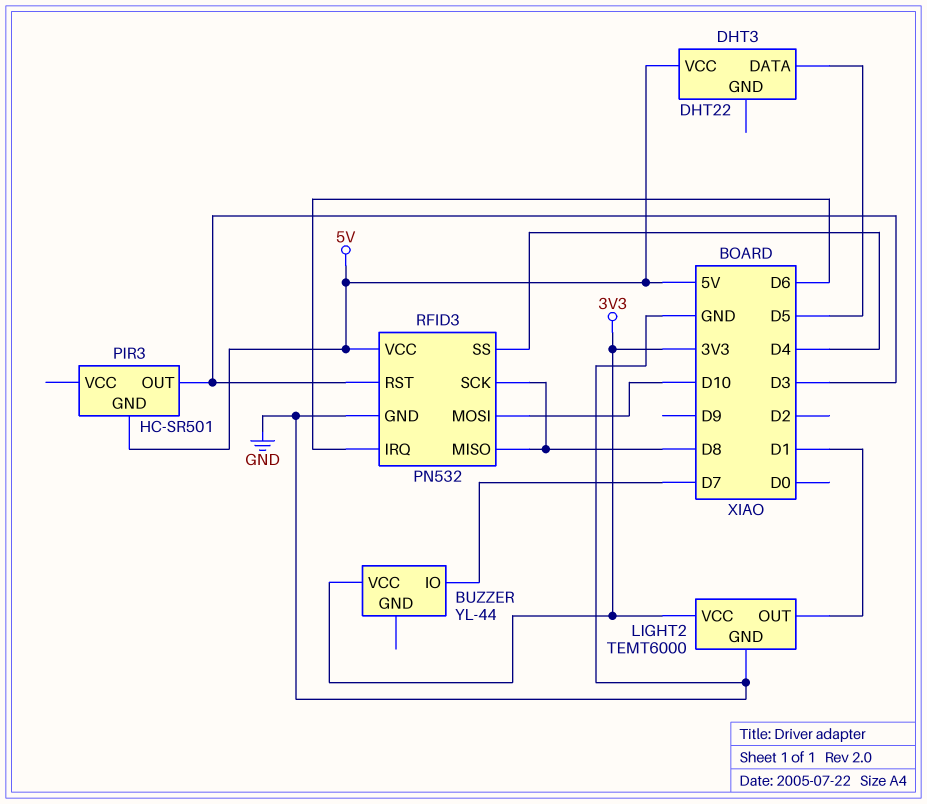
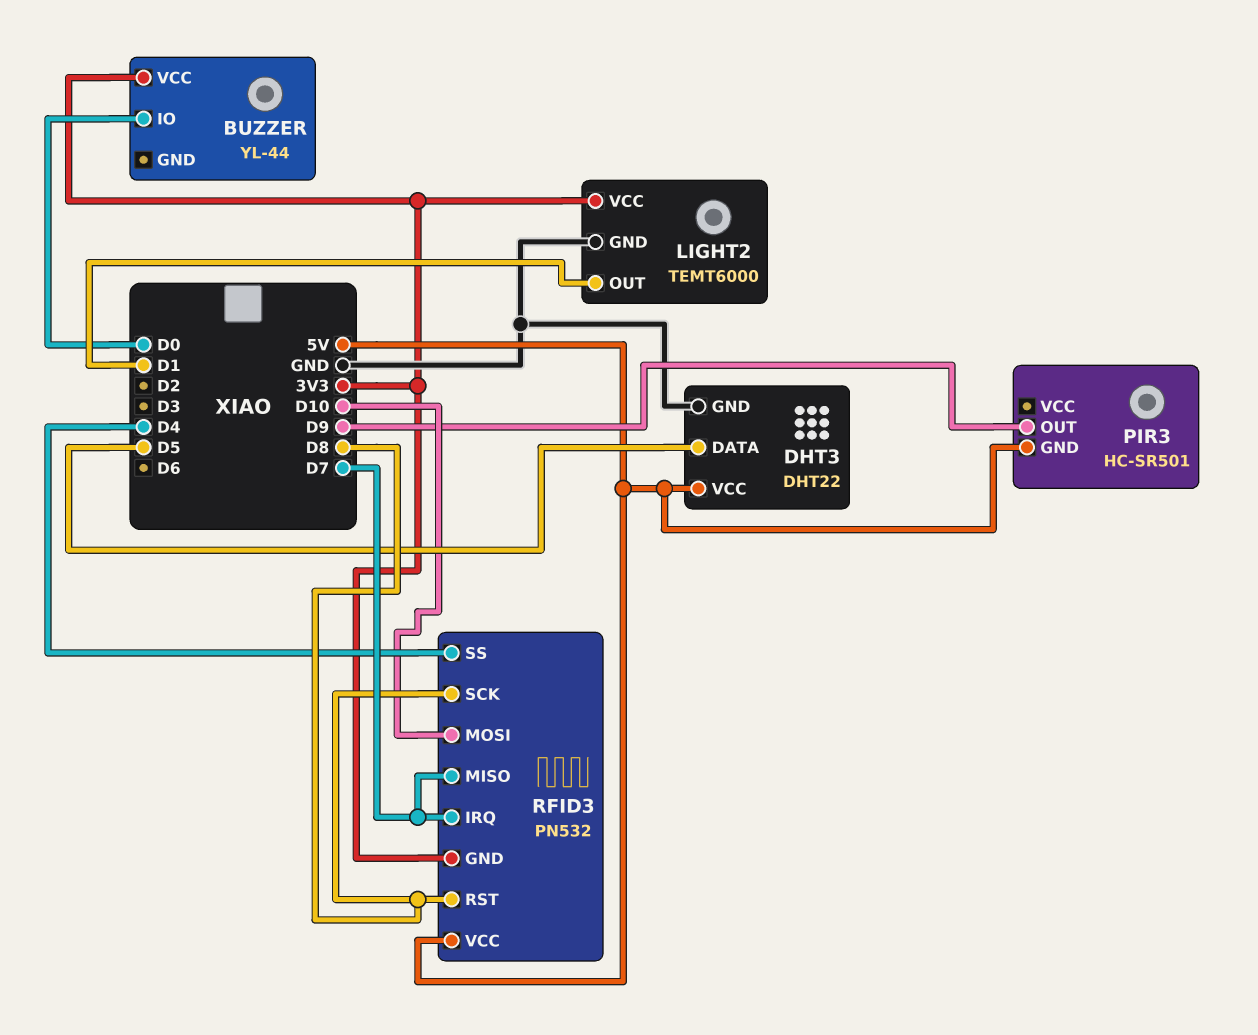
BUZZER pin IO: D7 -> D0
DHT3 pin GND: none -> GND
PIR3 pin OUT: D3 -> D9
RFID3 pin GND: GND -> 3V3
RFID3 pin IRQ: D6 -> D7
RFID3 pin MISO: D8 -> D7
RFID3 pin RST: D3 -> D8

